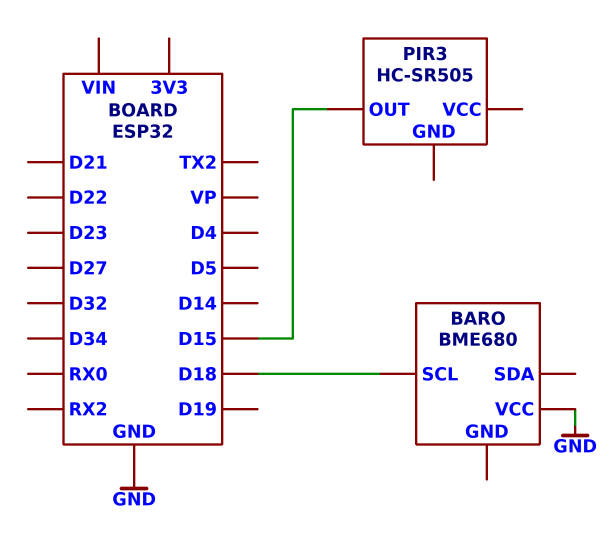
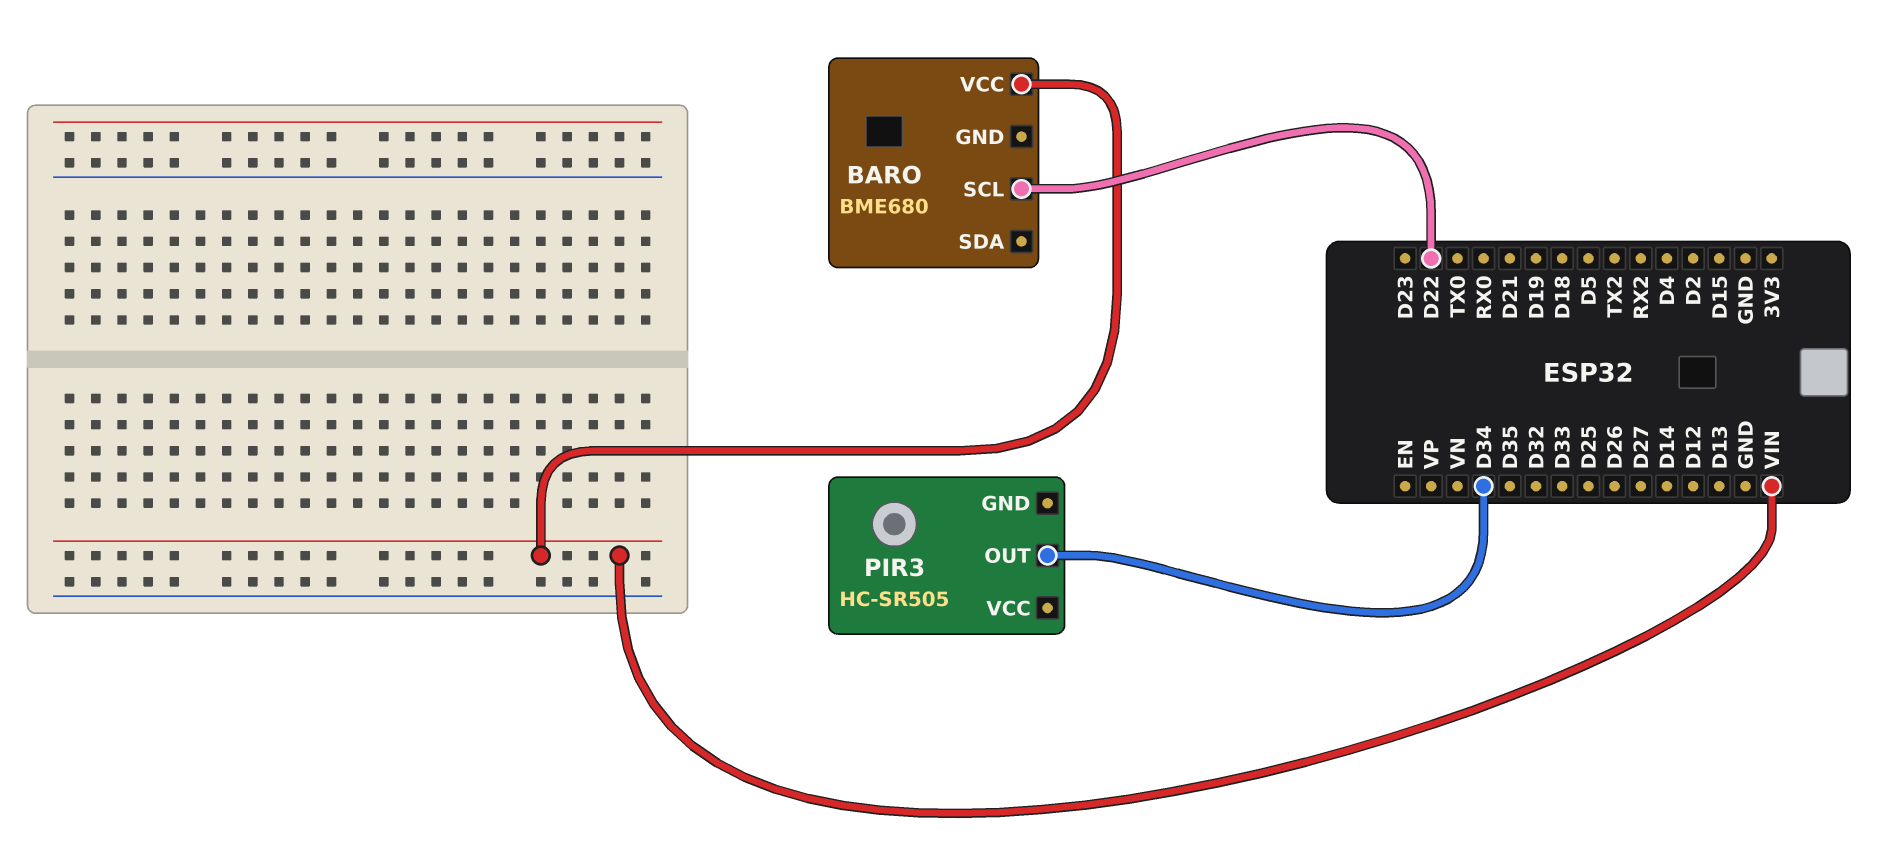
BARO pin SCL: D18 -> D22
BARO pin VCC: GND -> VIN
PIR3 pin OUT: D15 -> D34

